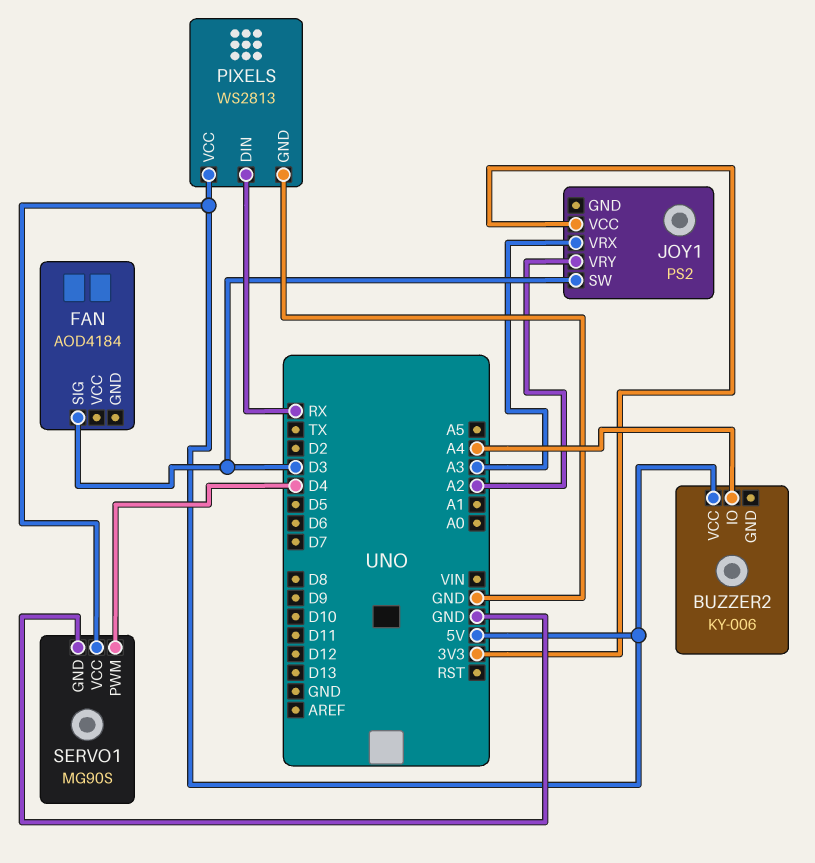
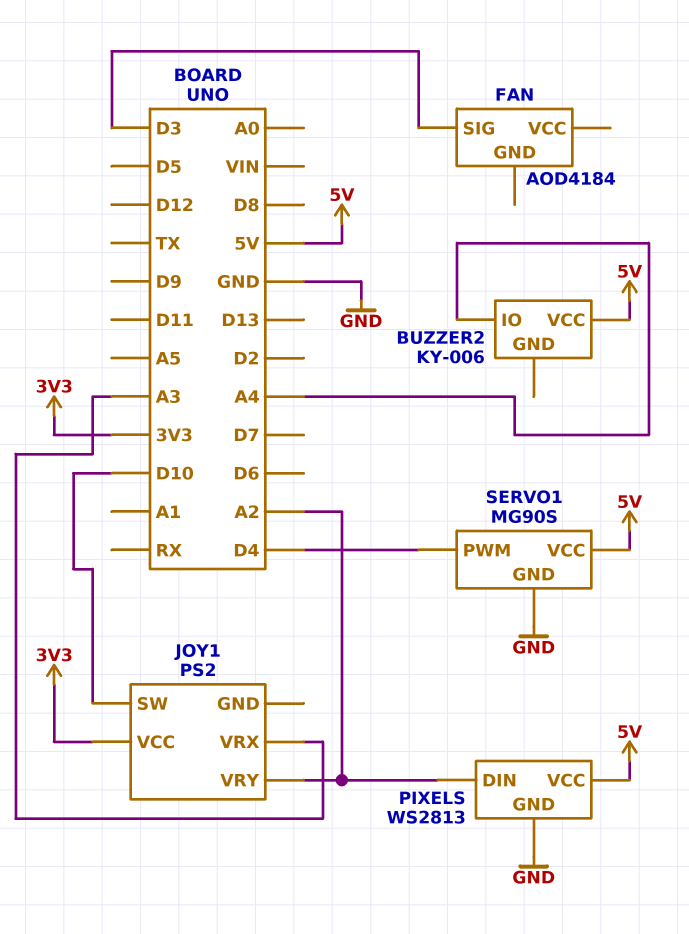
JOY1 pin SW: D3 -> D10
PIXELS pin DIN: RX -> A2

